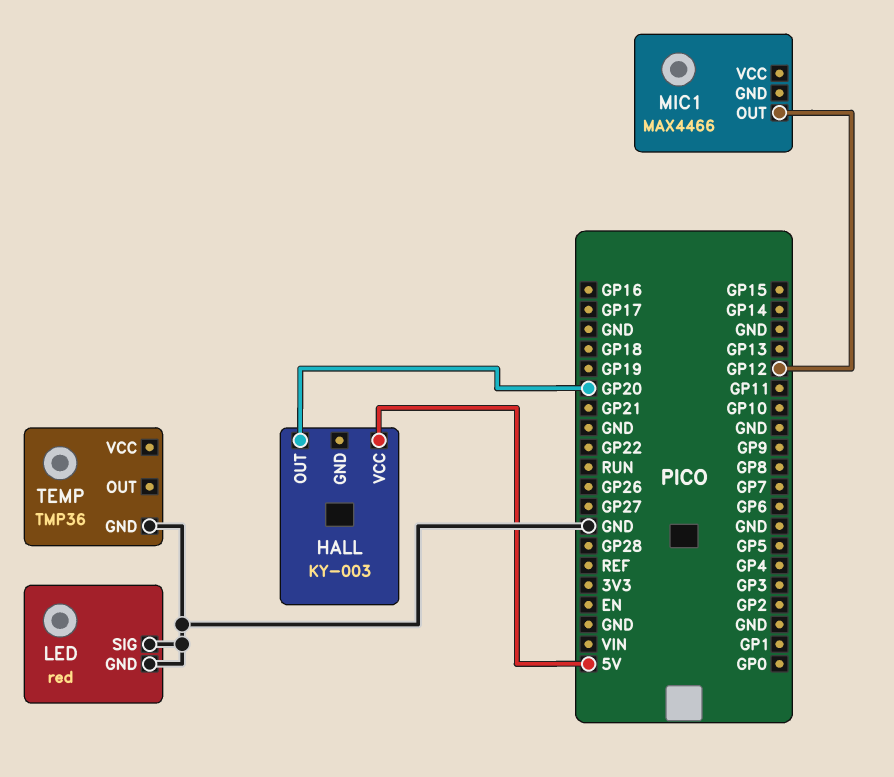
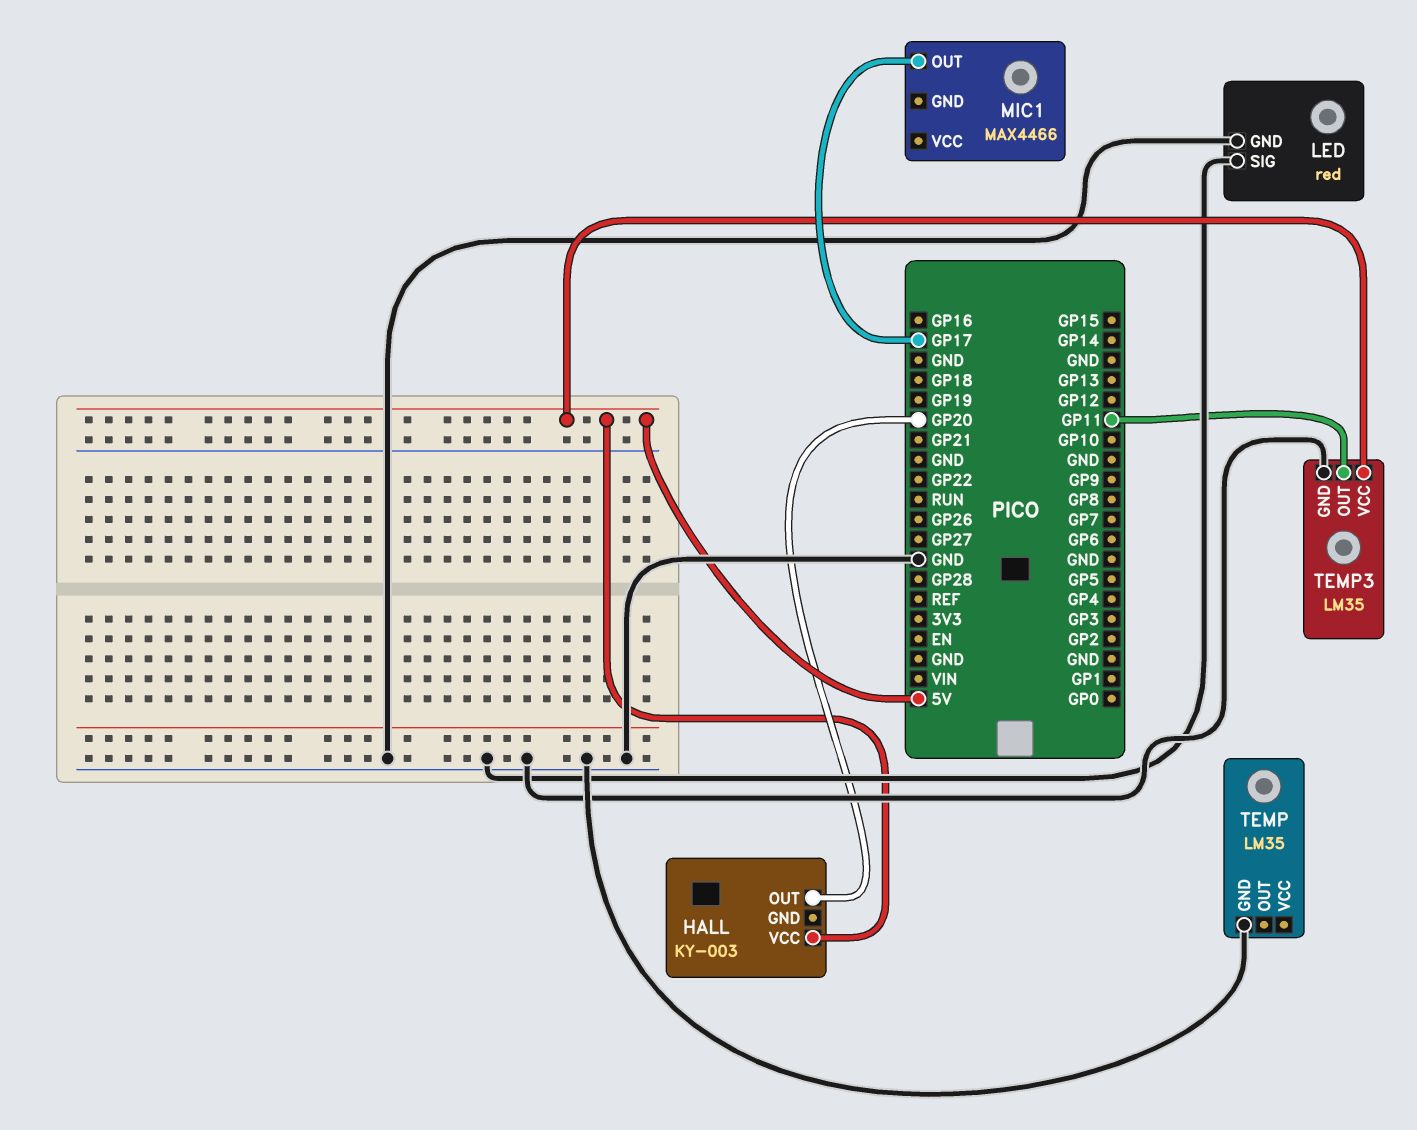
MIC1 pin OUT: GP12 -> GP17
TEMP: TMP36 -> LM35
TEMP3: none -> LM35
TEMP3 pin GND: none -> GND
TEMP3 pin OUT: none -> GP11
TEMP3 pin VCC: none -> 5V

